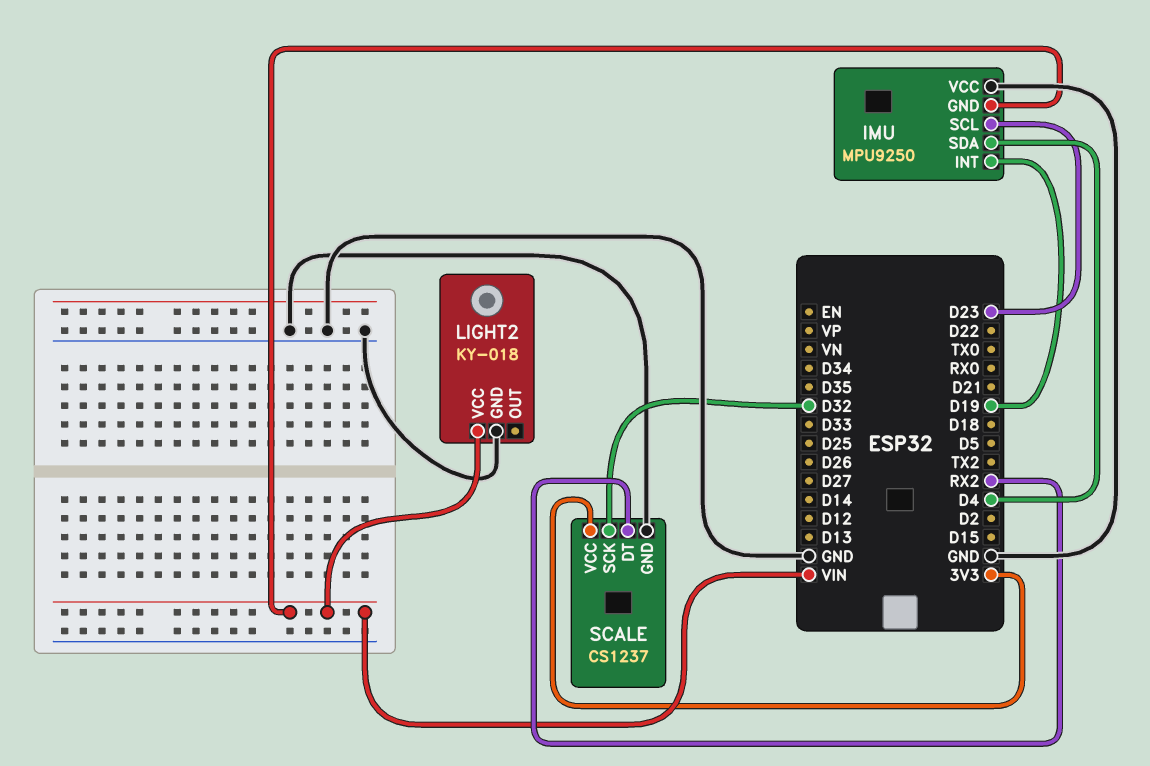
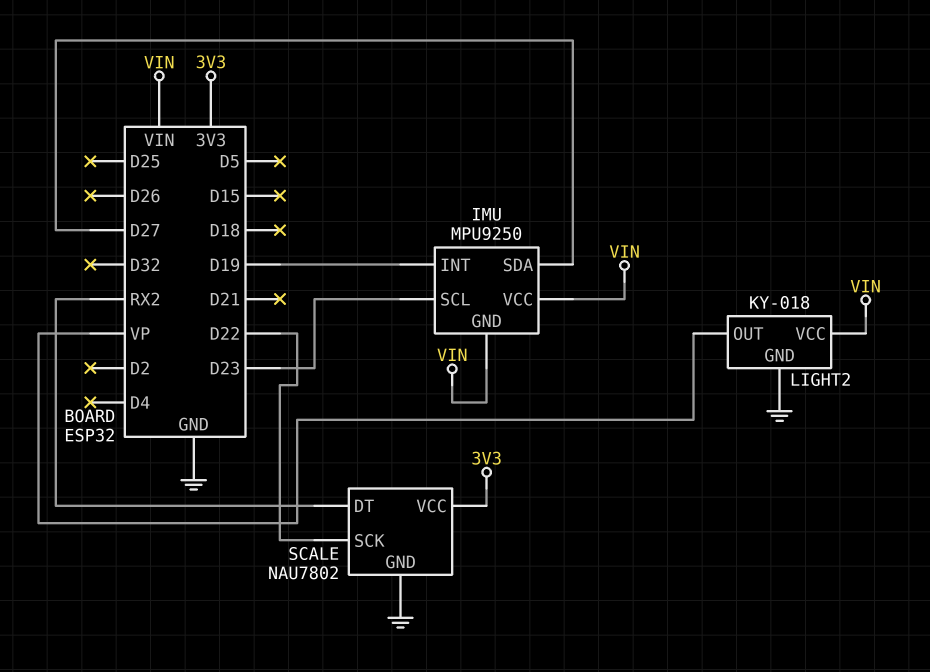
IMU pin SDA: D4 -> D27
IMU pin VCC: GND -> VIN
LIGHT2 pin OUT: none -> VP
SCALE: CS1237 -> NAU7802
SCALE pin SCK: D32 -> D22

